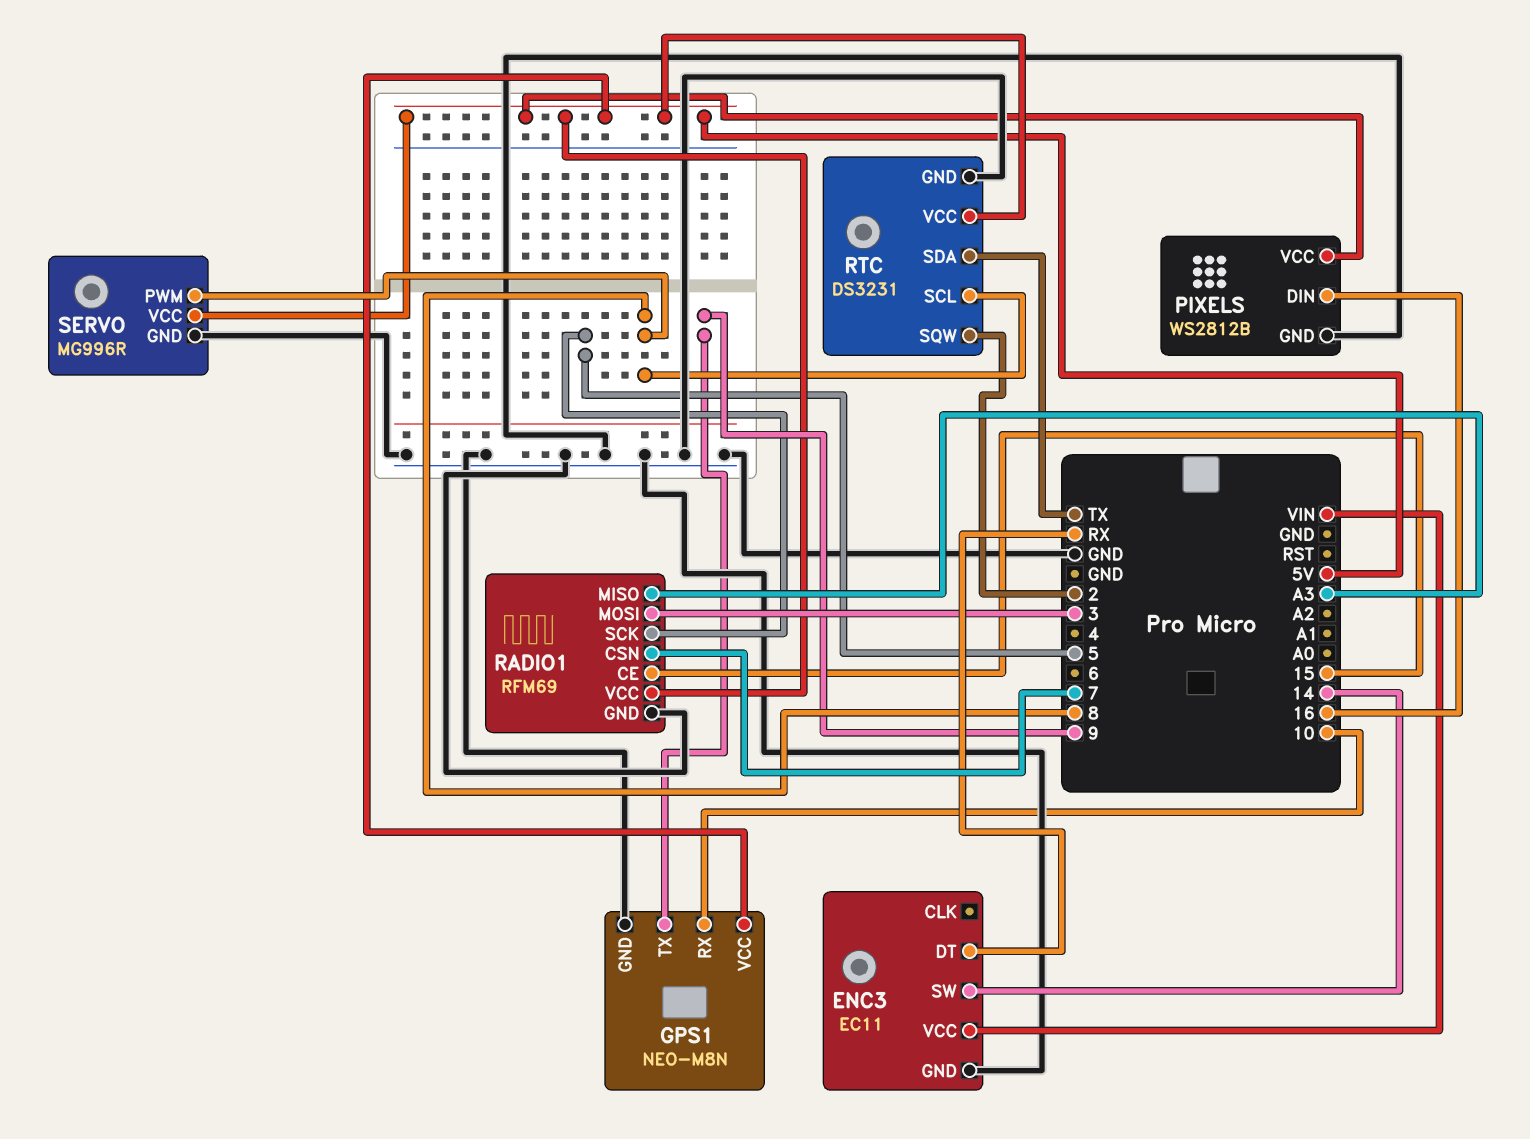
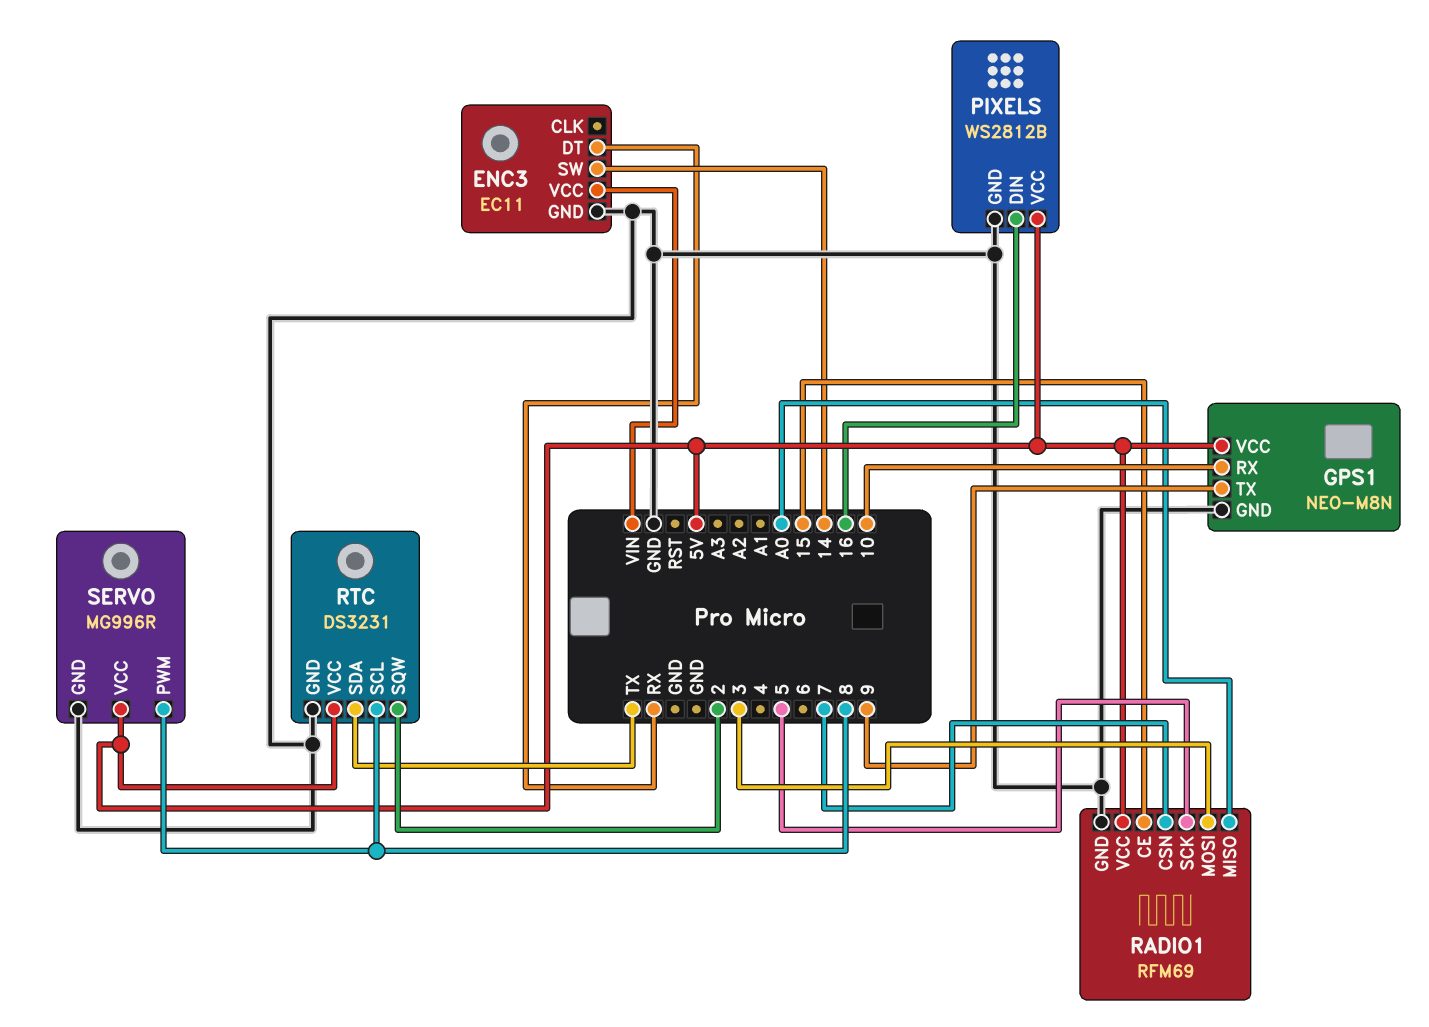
RADIO1 pin MISO: A3 -> A0

